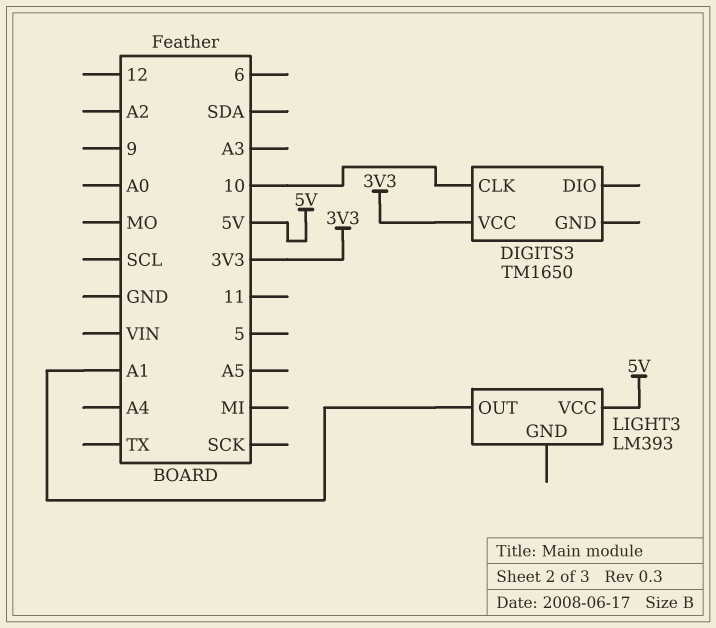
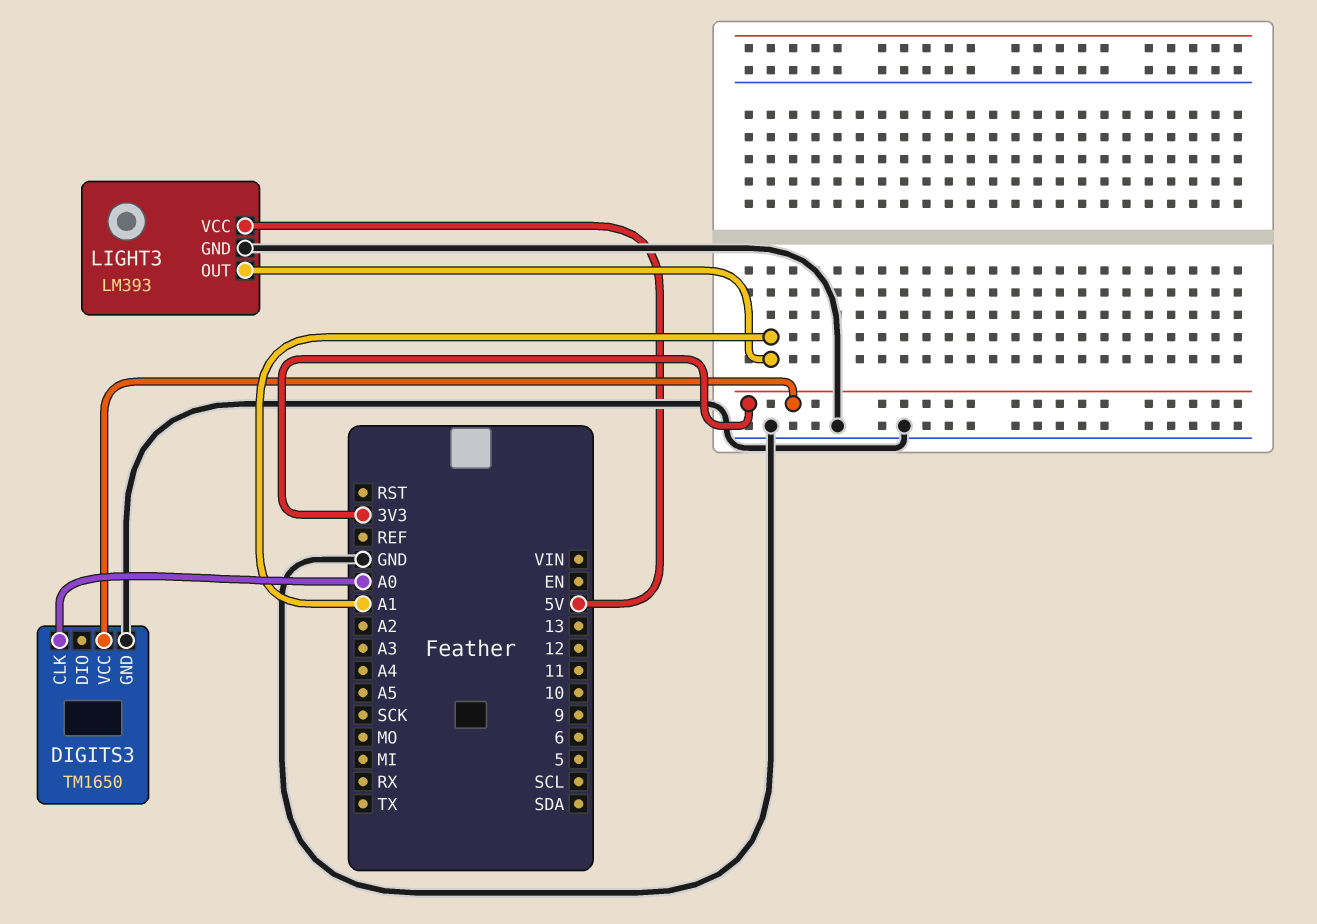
DIGITS3 pin CLK: 10 -> A0
DIGITS3 pin GND: none -> GND
LIGHT3 pin GND: none -> GND

